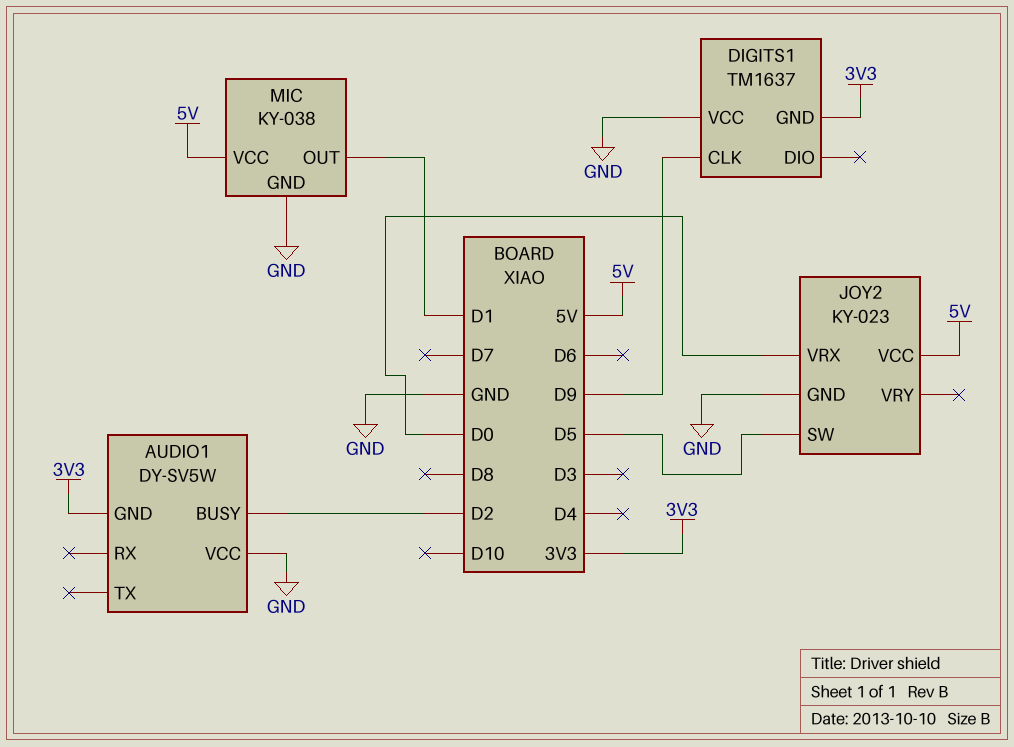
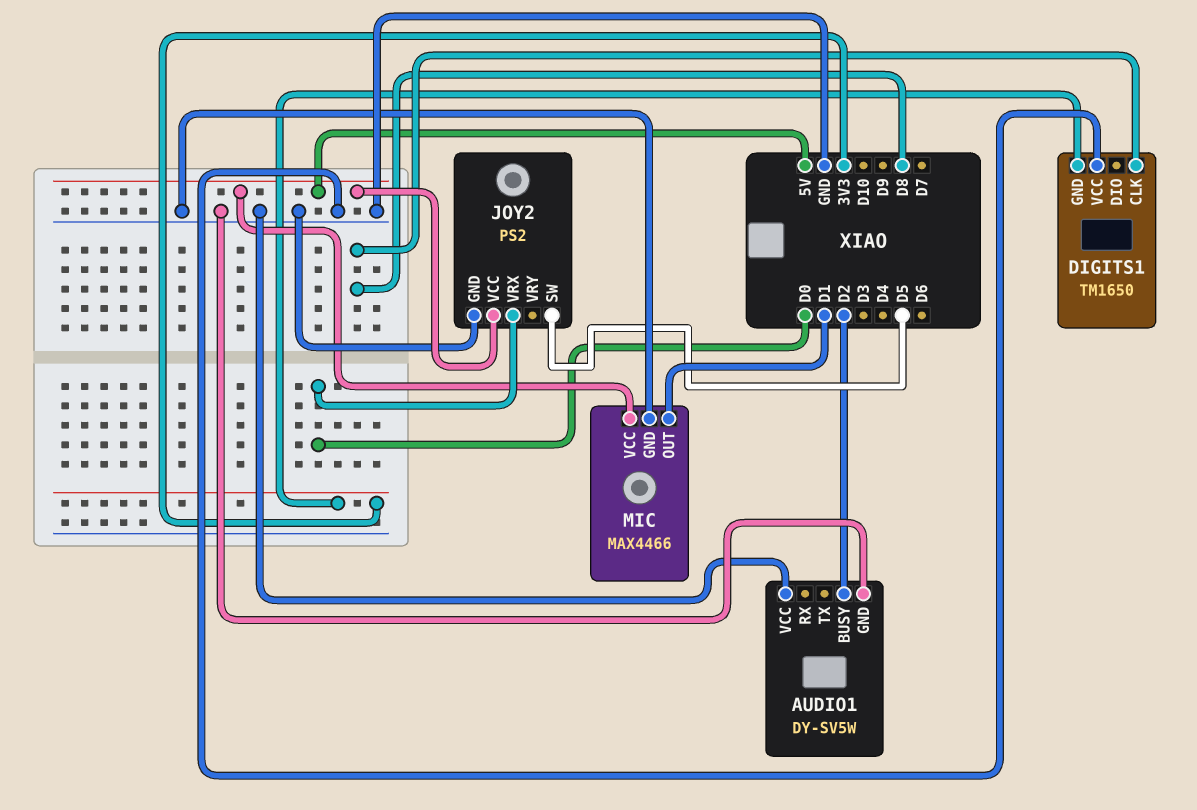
AUDIO1 pin GND: 3V3 -> GND
DIGITS1: TM1637 -> TM1650
DIGITS1 pin CLK: D9 -> D8
JOY2: KY-023 -> PS2
MIC: KY-038 -> MAX4466

